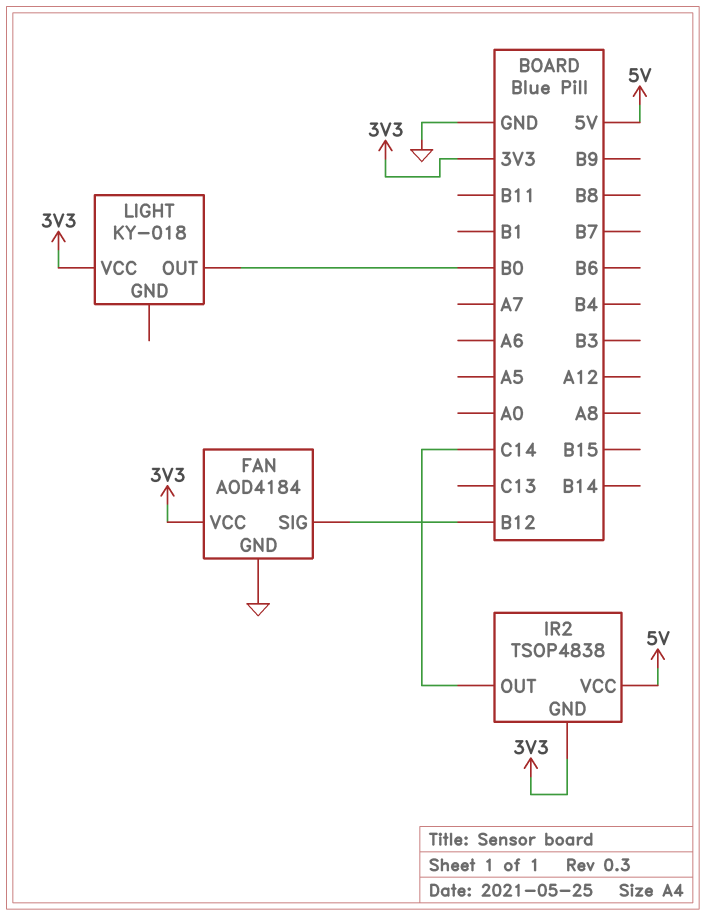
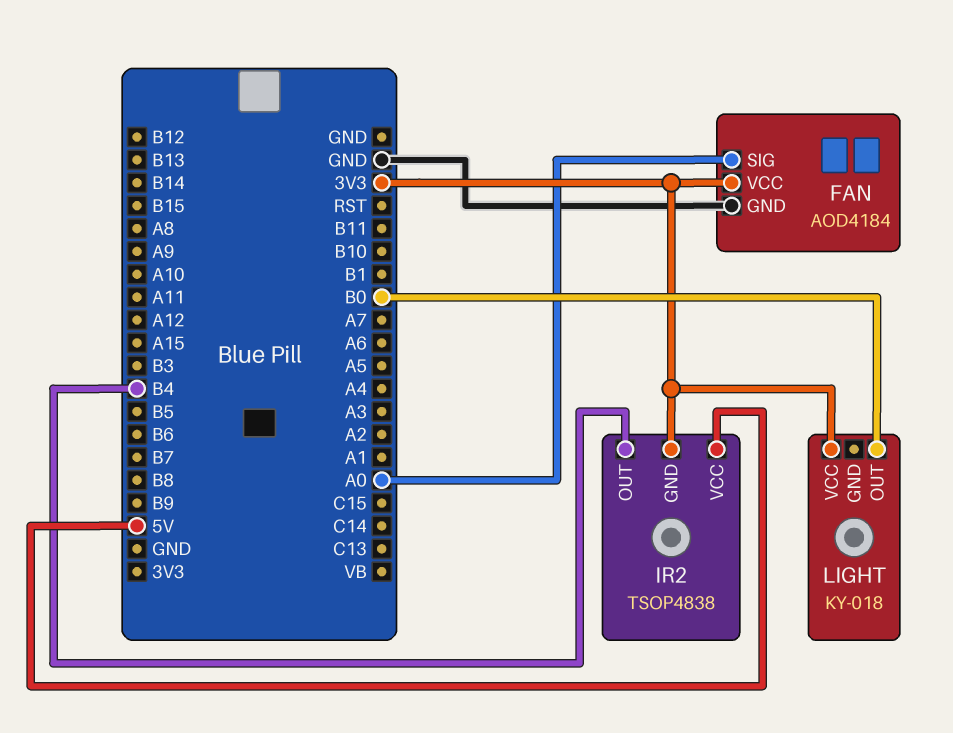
FAN pin SIG: B12 -> A0
IR2 pin OUT: C14 -> B4

